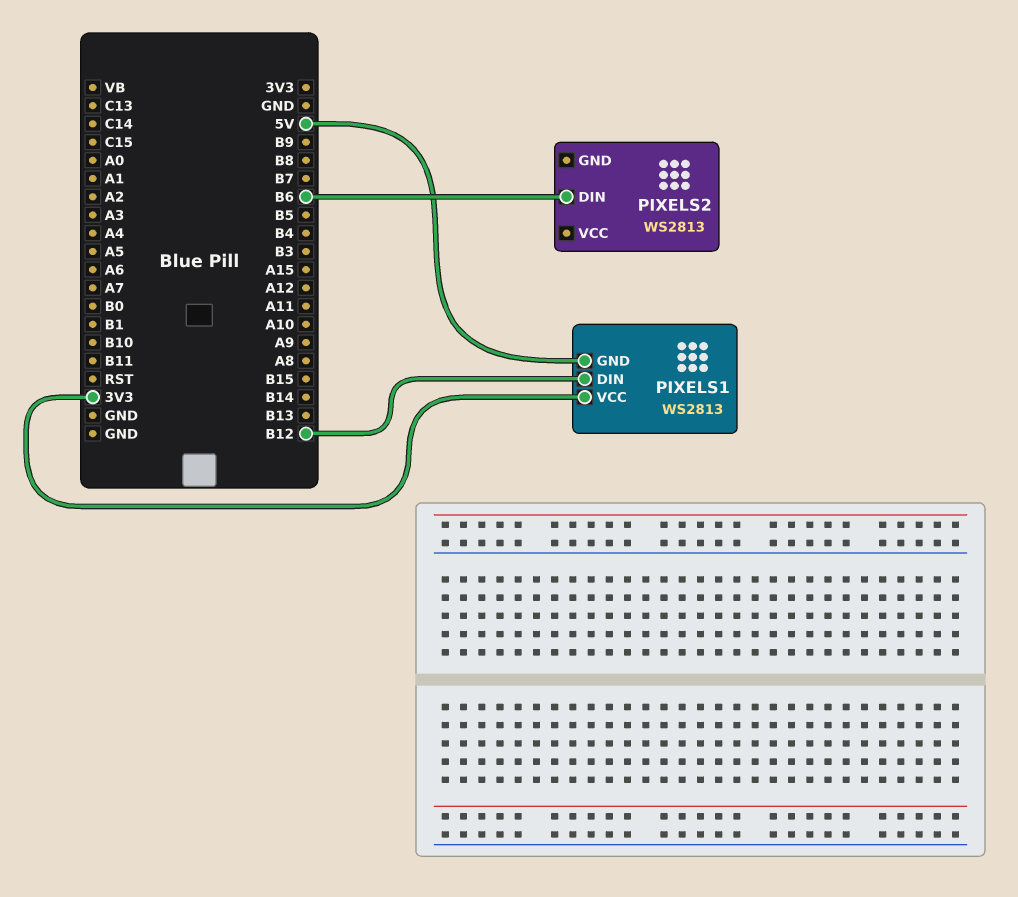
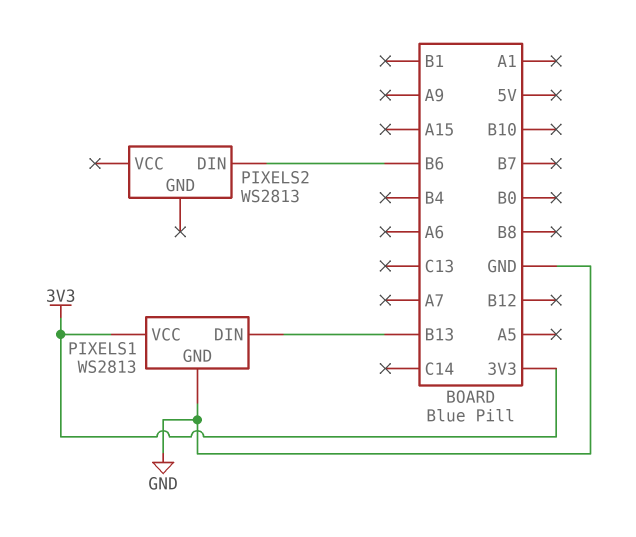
PIXELS1 pin DIN: B12 -> B13
PIXELS1 pin GND: 5V -> GND

